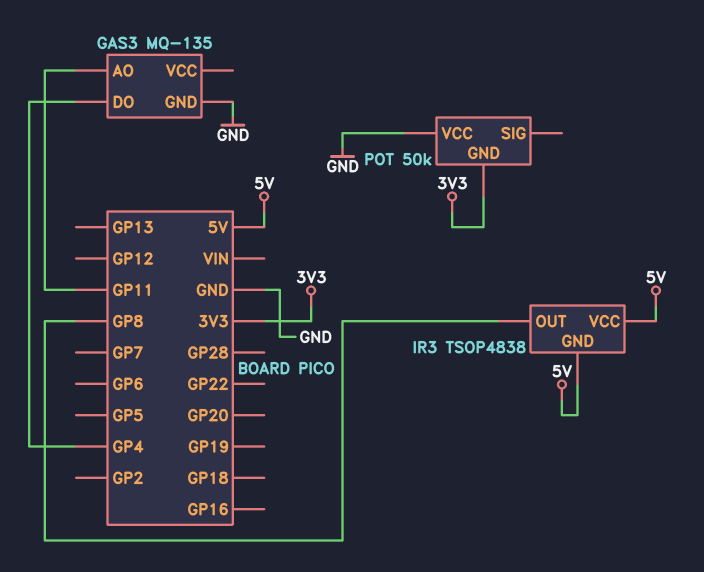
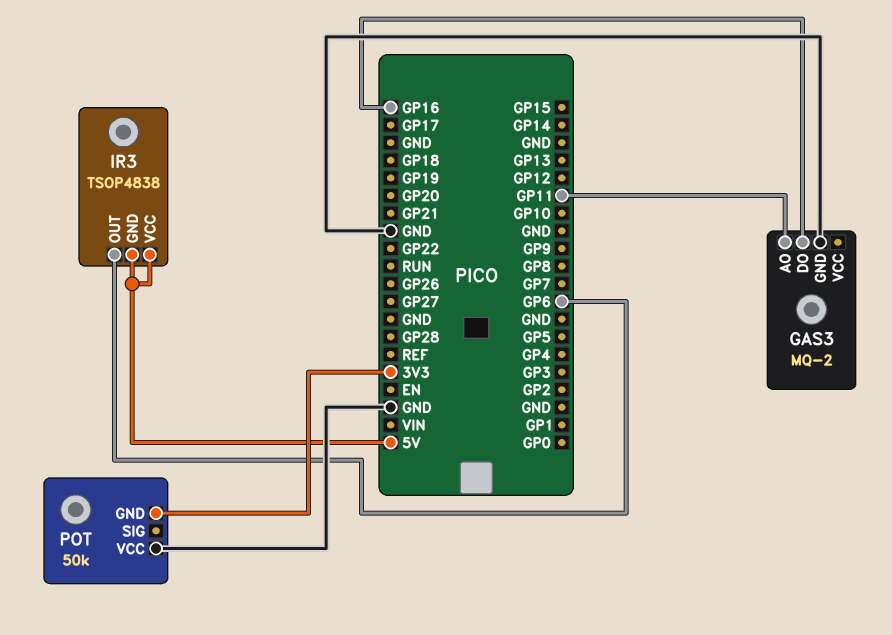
GAS3: MQ-135 -> MQ-2
GAS3 pin DO: GP4 -> GP16
IR3 pin OUT: GP8 -> GP6

